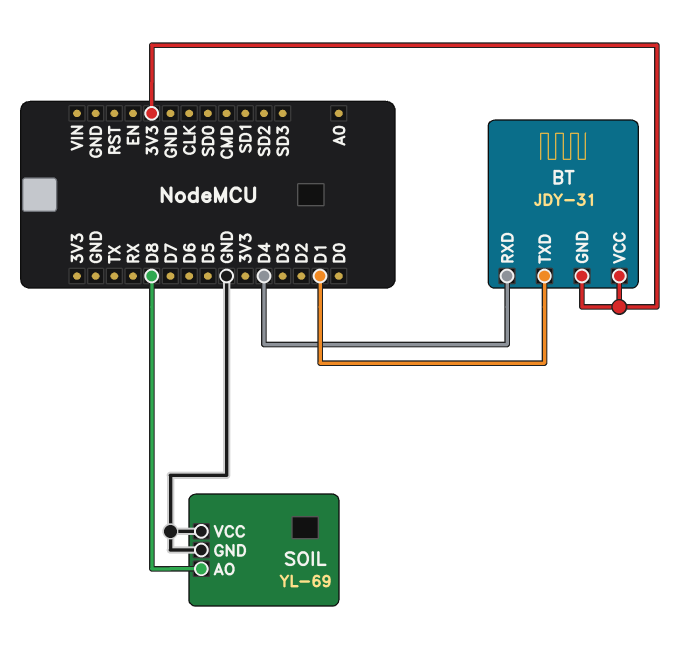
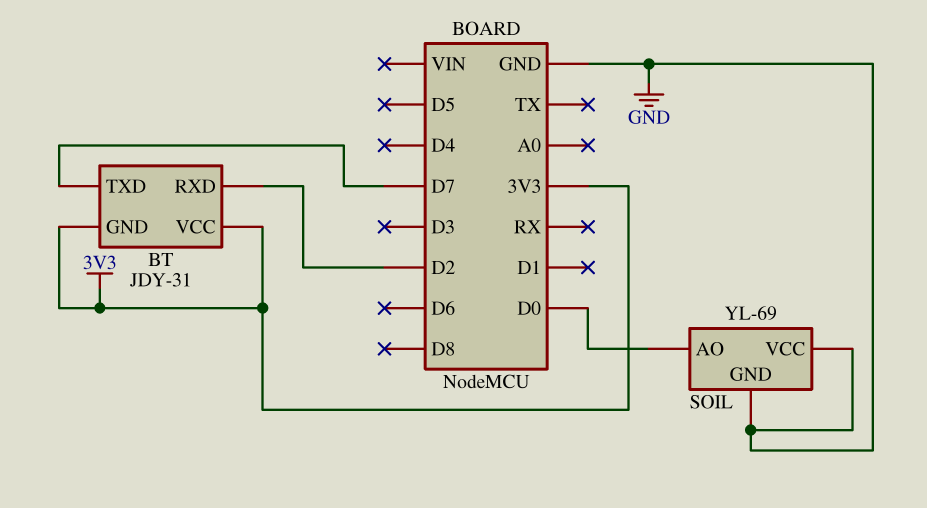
BT pin RXD: D4 -> D2
BT pin TXD: D1 -> D7
SOIL pin AO: D8 -> D0

